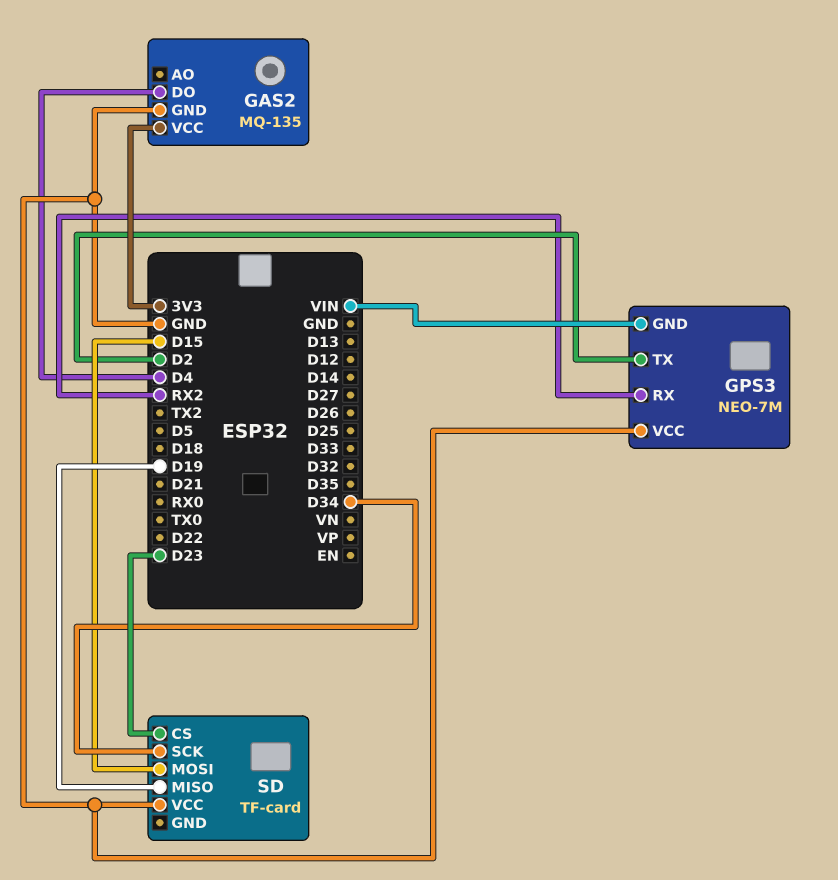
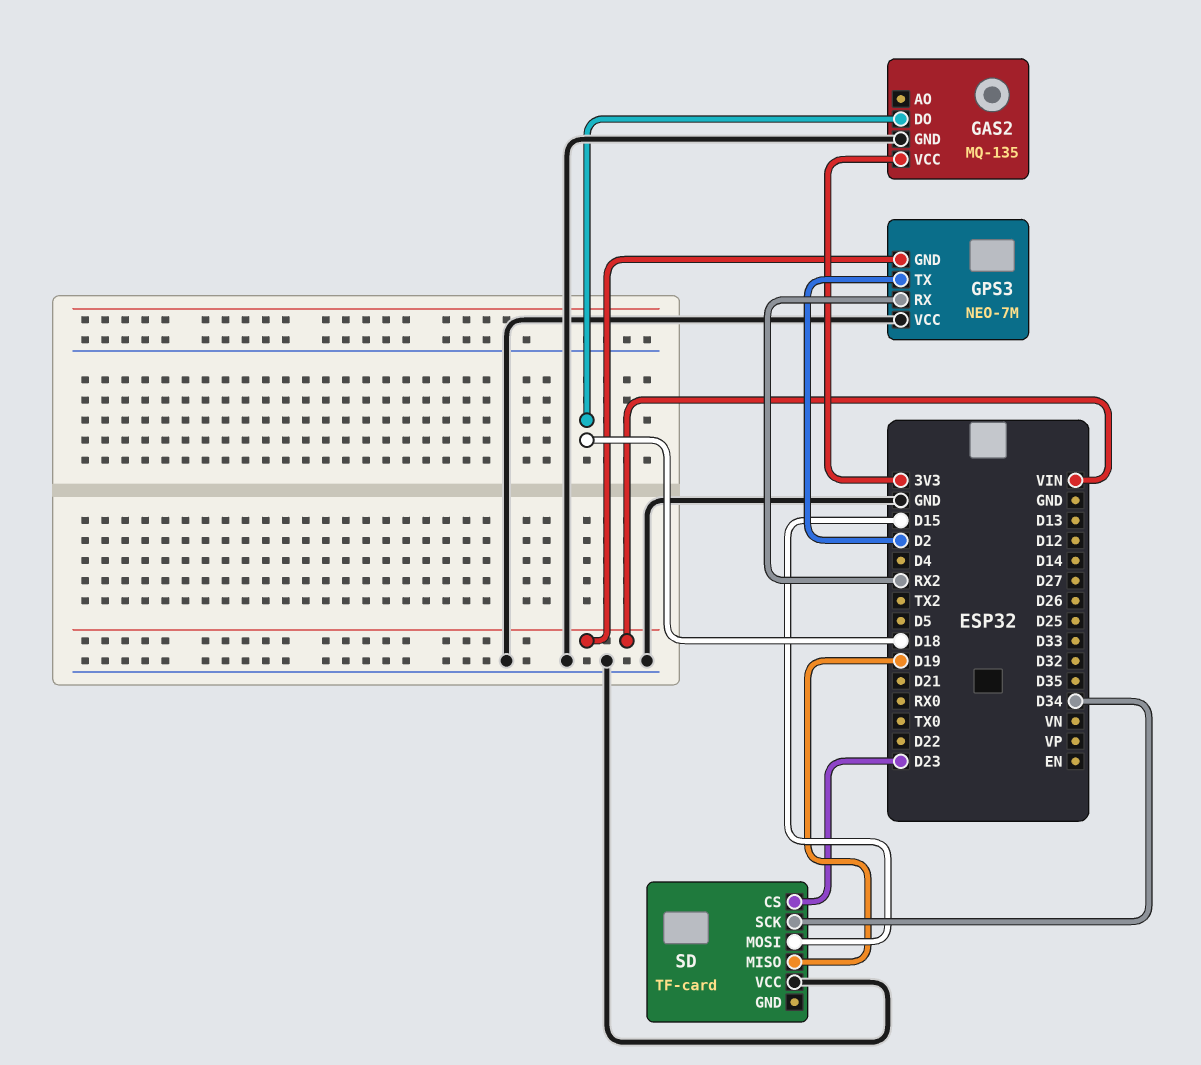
GAS2 pin DO: D4 -> D18

